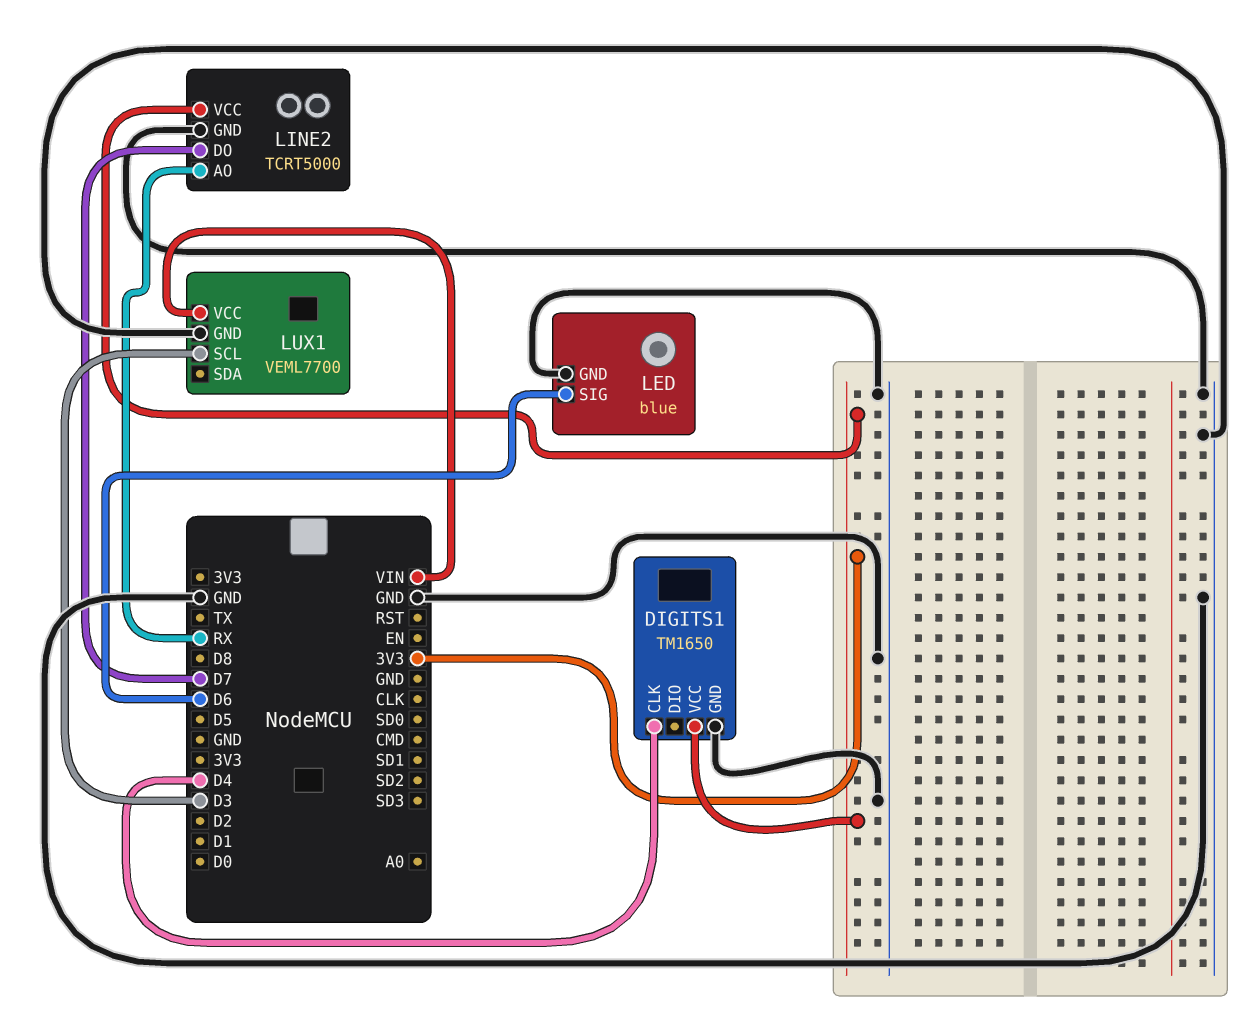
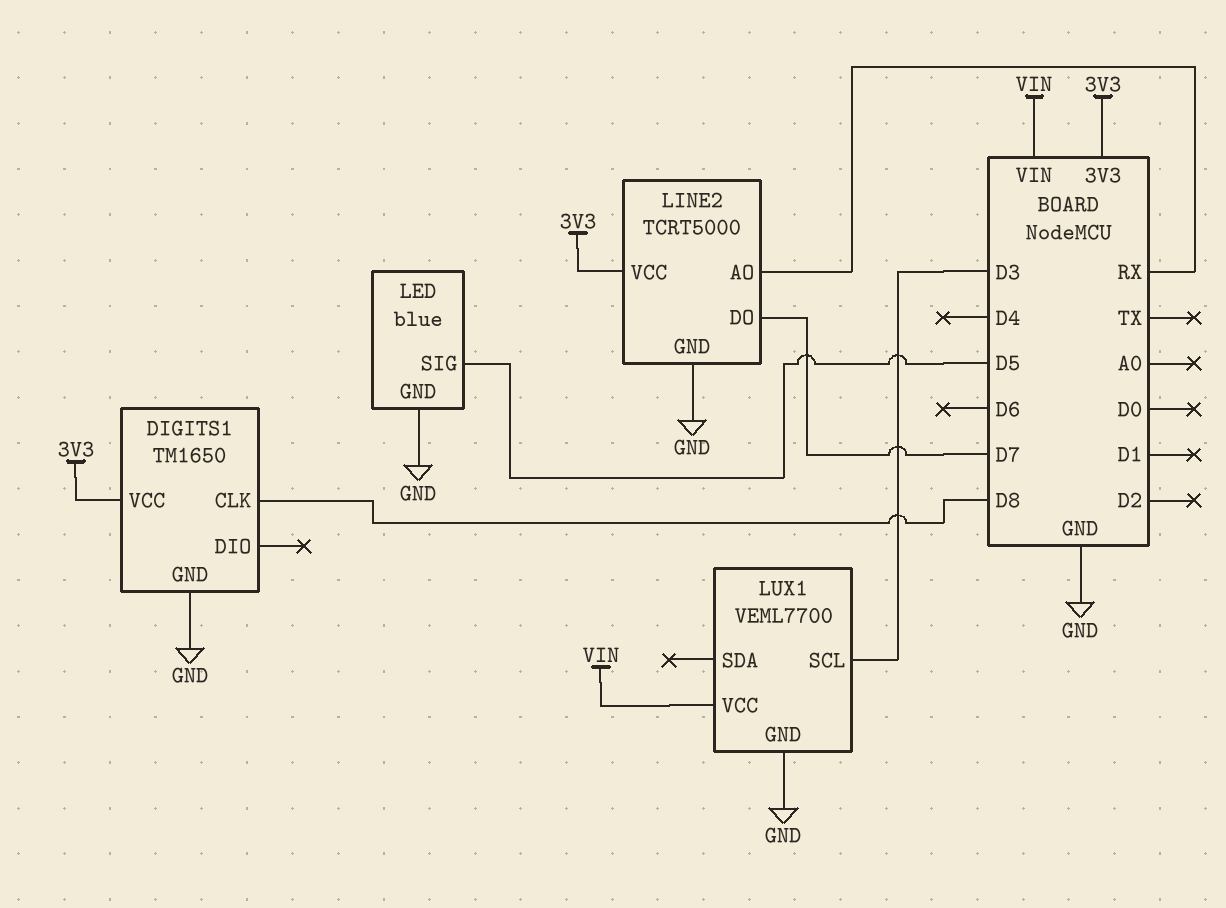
DIGITS1 pin CLK: D4 -> D8
LED pin SIG: D6 -> D5

